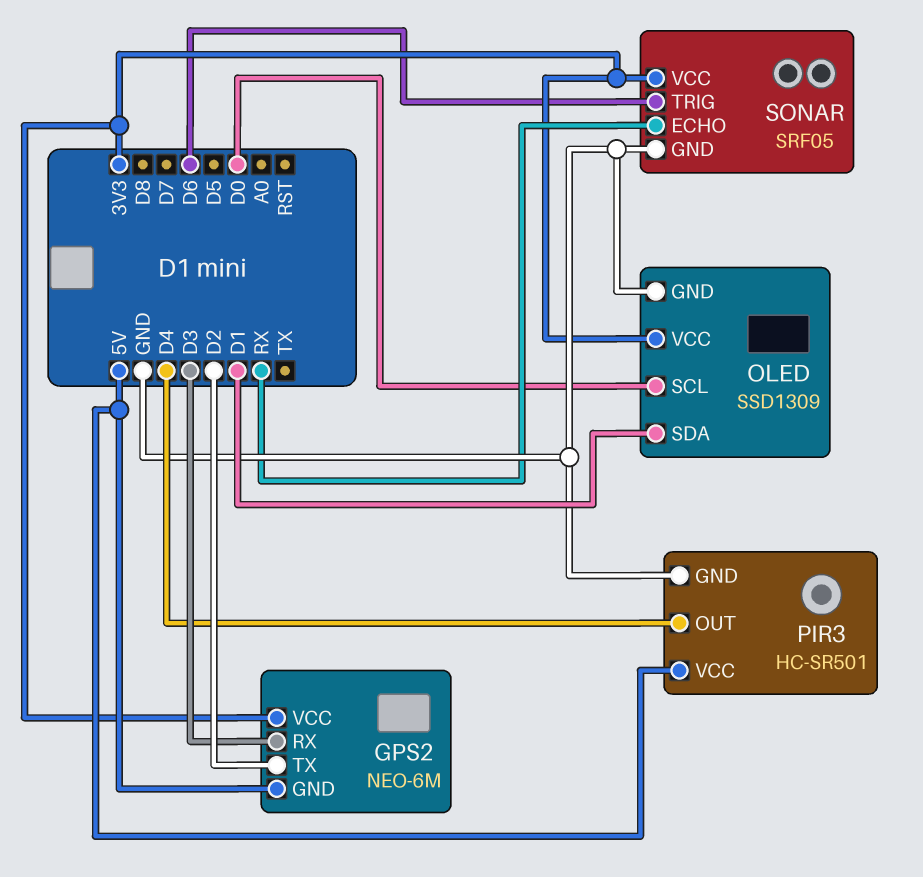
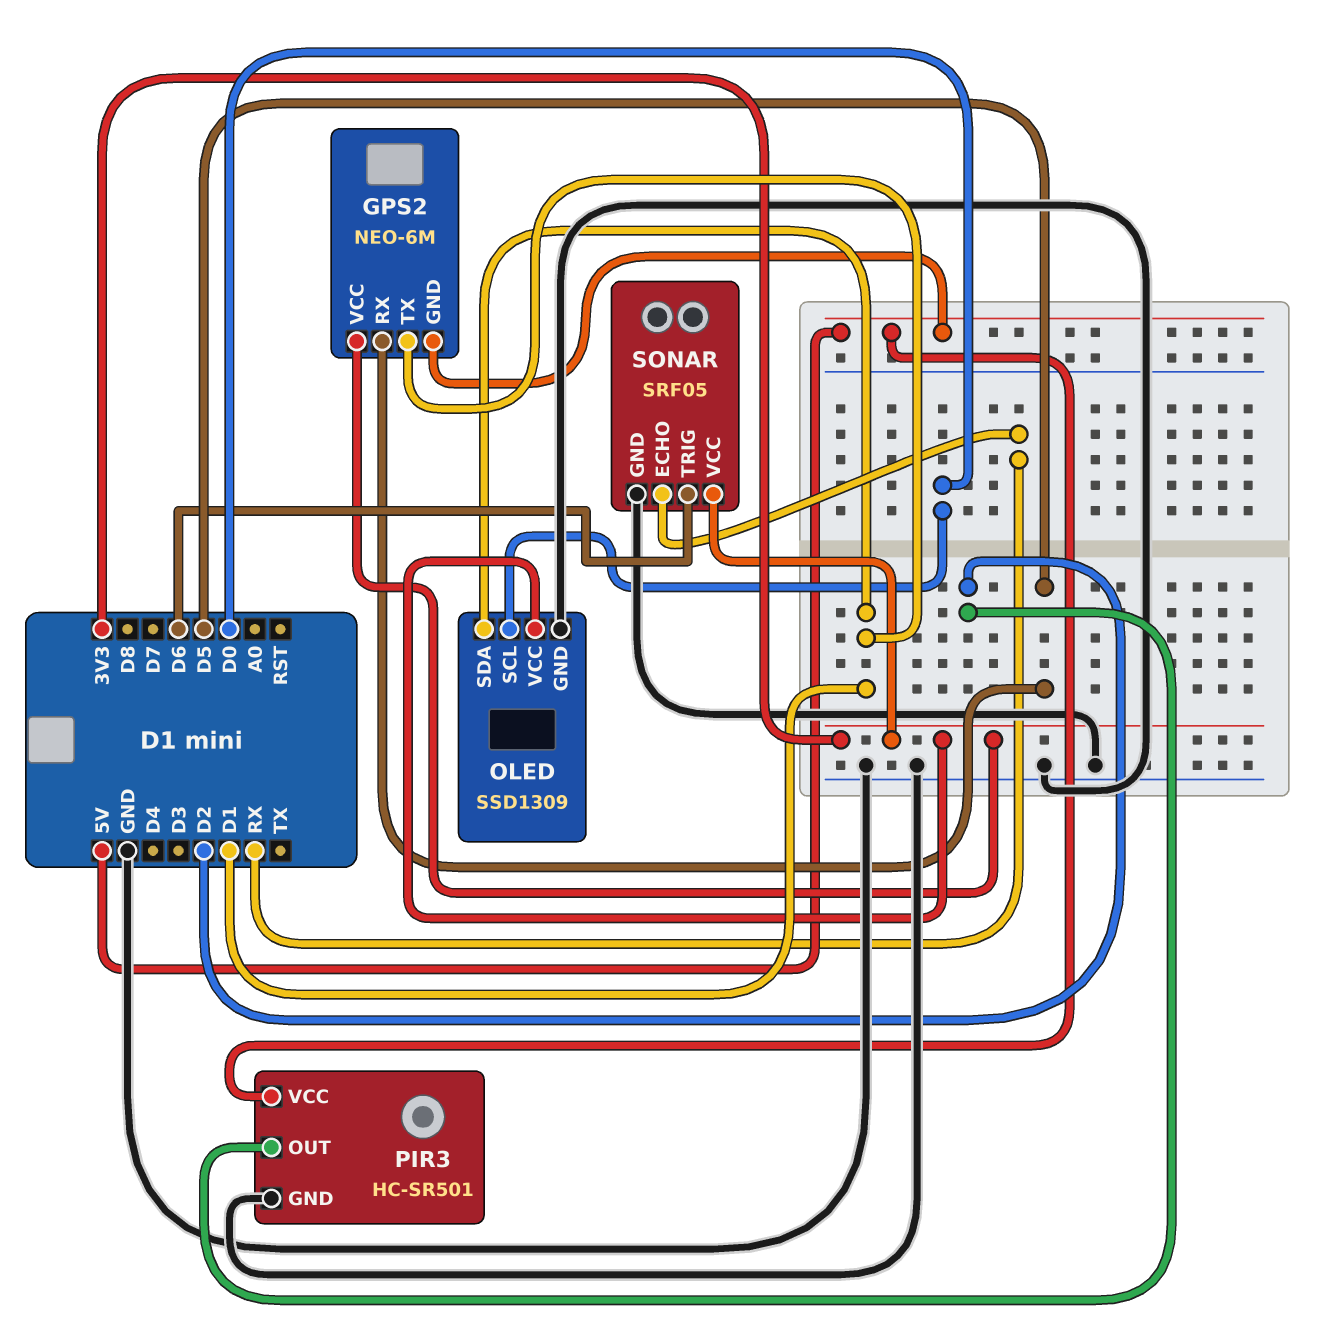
GPS2 pin RX: D3 -> D5
GPS2 pin TX: D2 -> D1
PIR3 pin OUT: D4 -> D2

